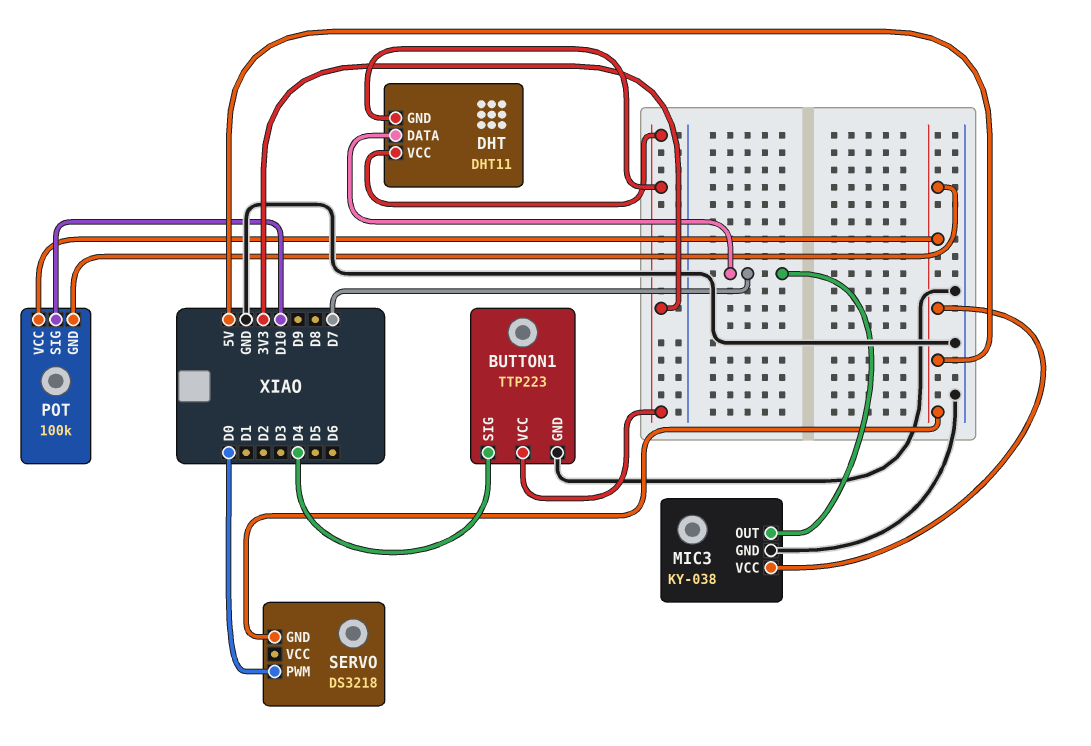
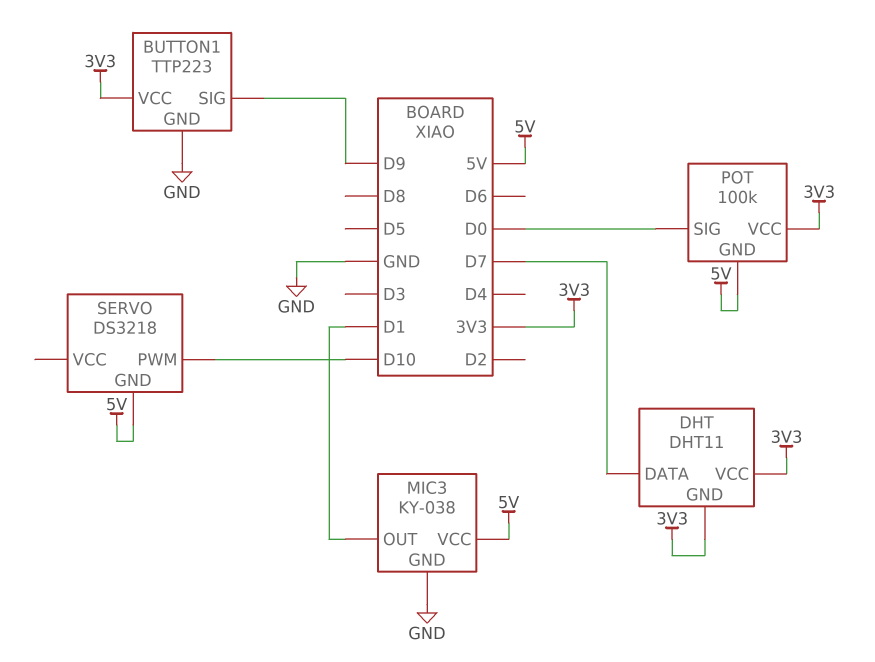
BUTTON1 pin SIG: D4 -> D9
MIC3 pin OUT: D7 -> D1
POT pin SIG: D10 -> D0
POT pin VCC: 5V -> 3V3
SERVO pin PWM: D0 -> D10

